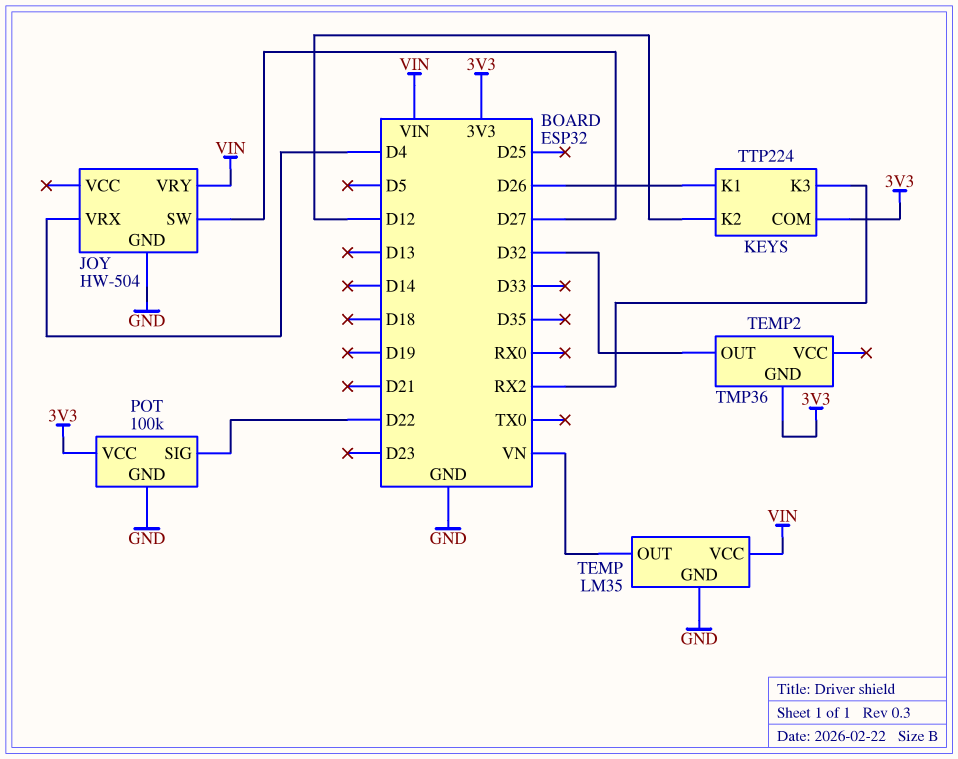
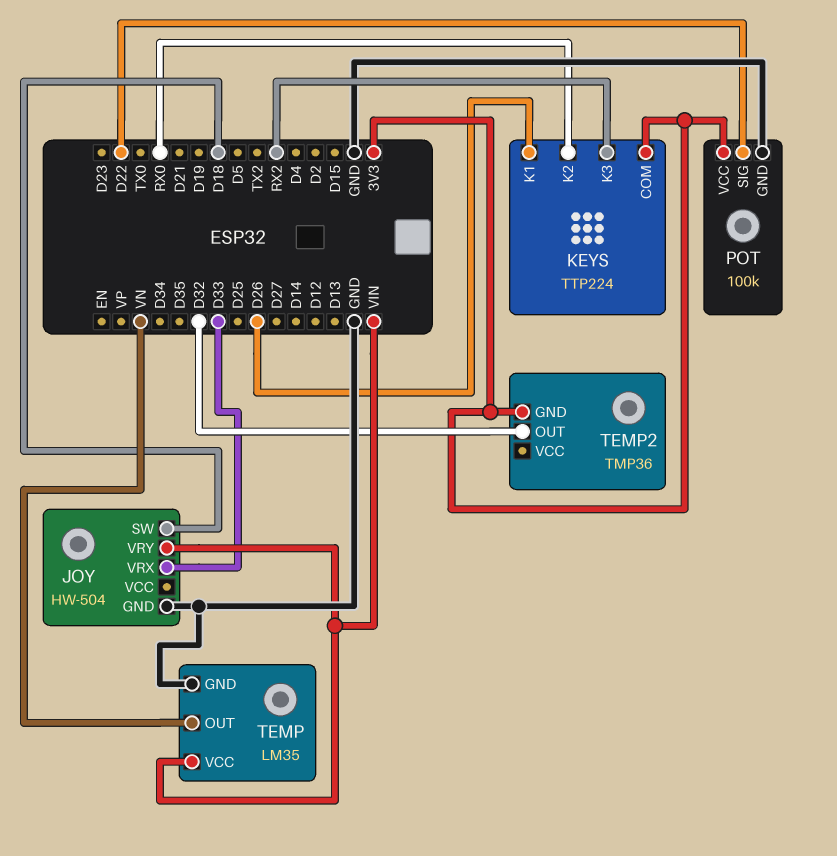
JOY pin SW: D27 -> D18
JOY pin VRX: D4 -> D33
KEYS pin K2: D12 -> RX0

